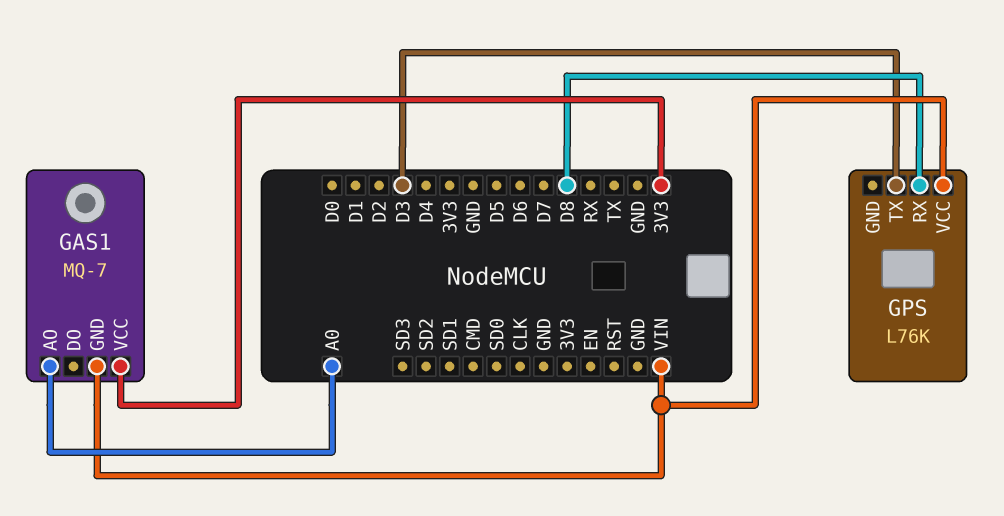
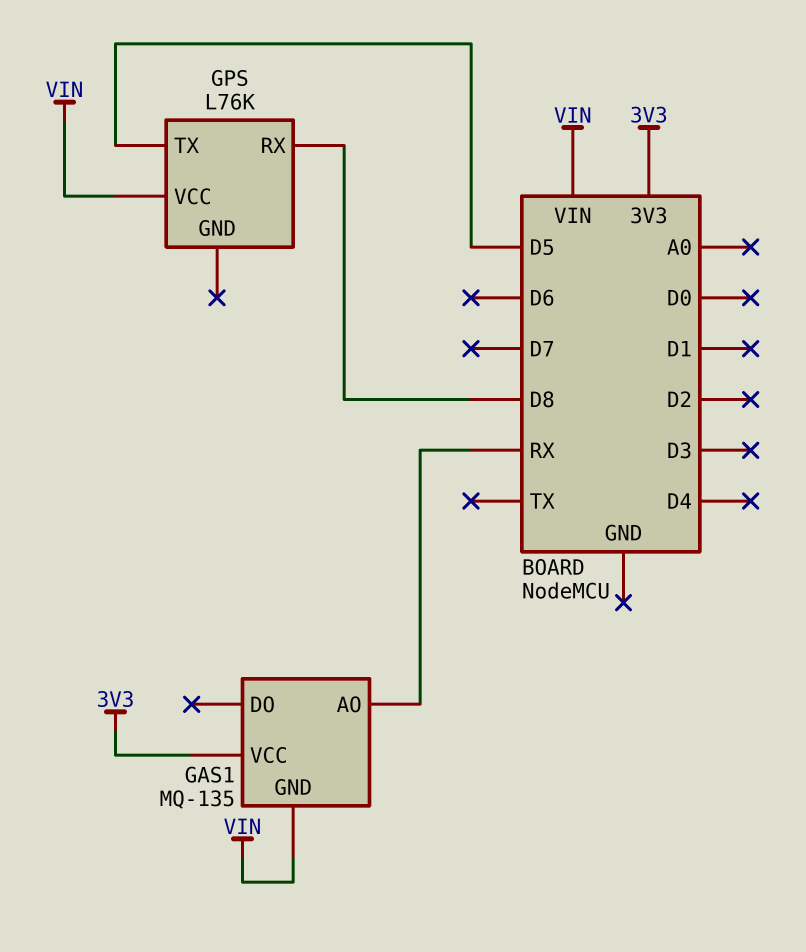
GAS1: MQ-7 -> MQ-135
GAS1 pin AO: A0 -> RX
GPS pin TX: D3 -> D5

